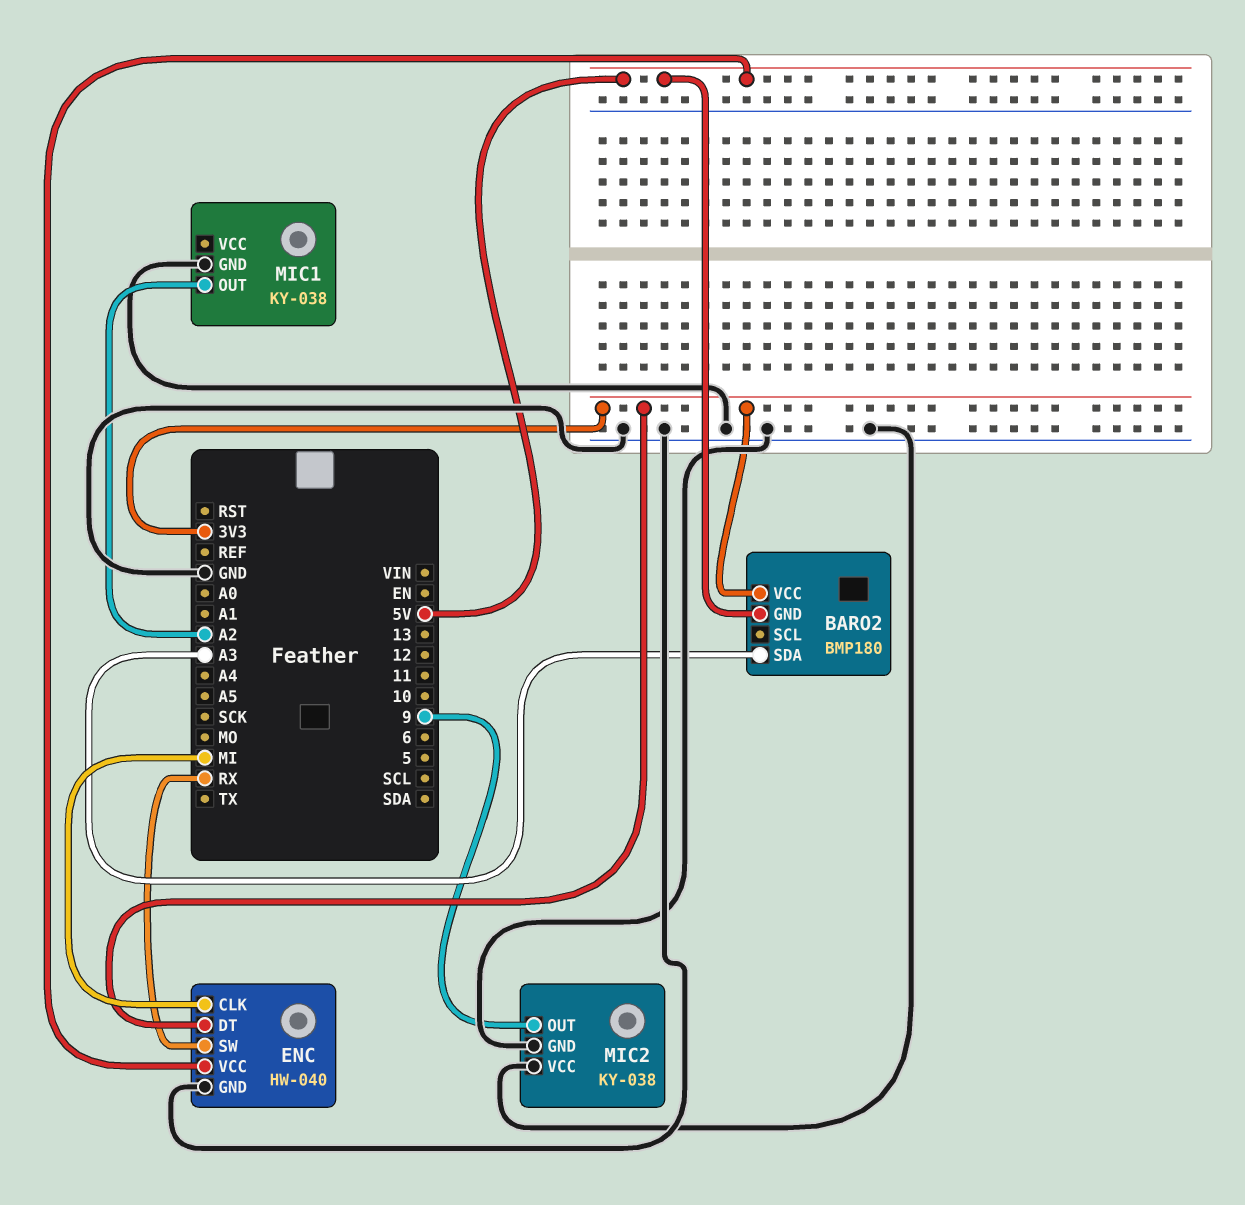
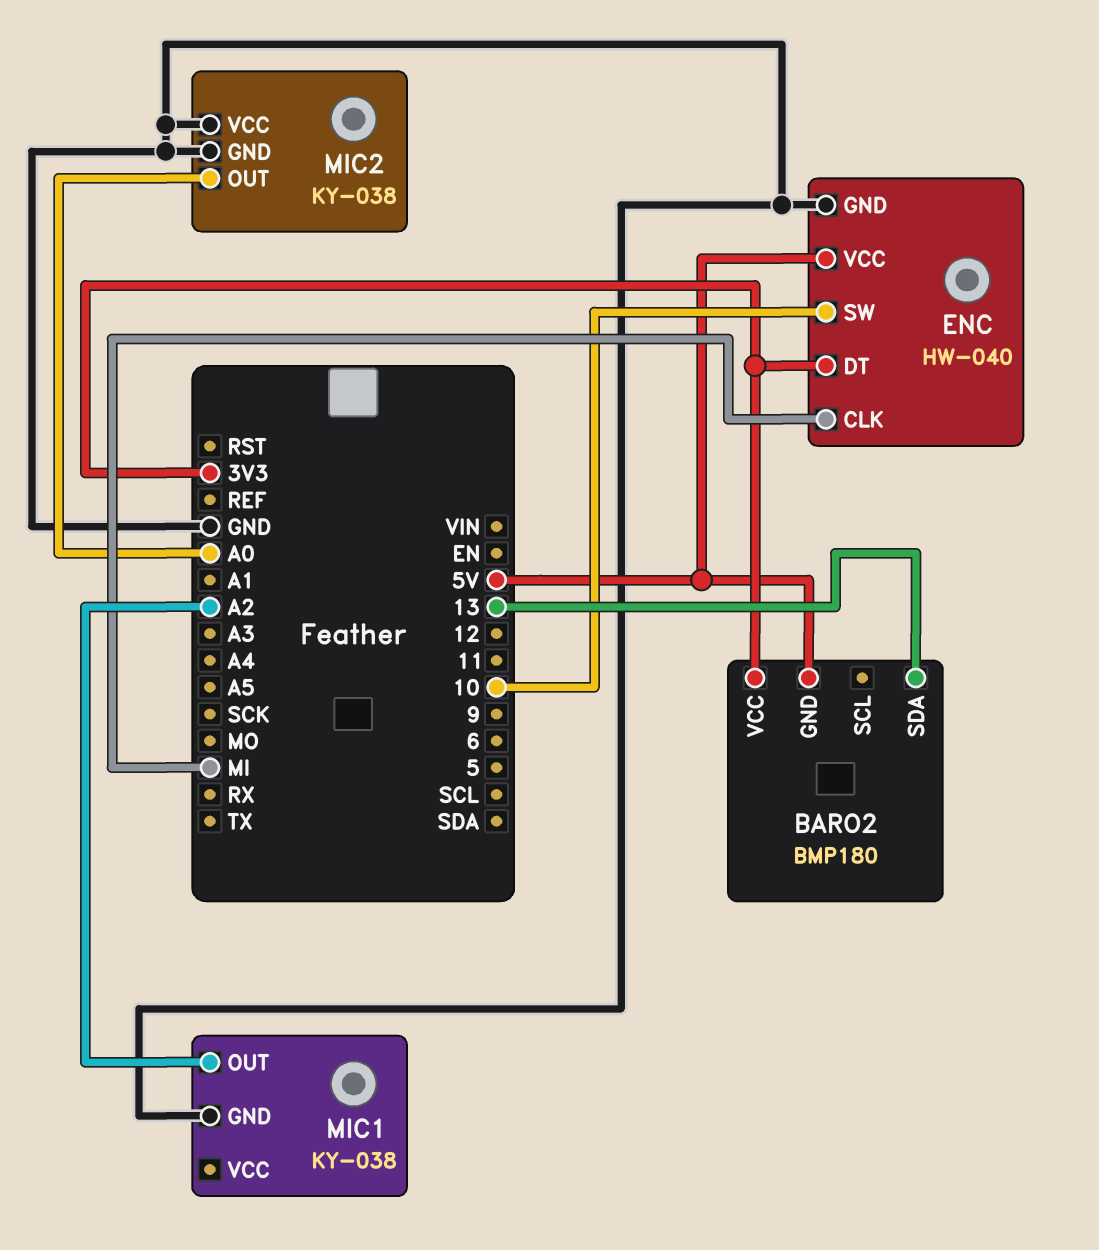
BARO2 pin SDA: A3 -> 13
ENC pin SW: RX -> 10
MIC2 pin OUT: 9 -> A0

